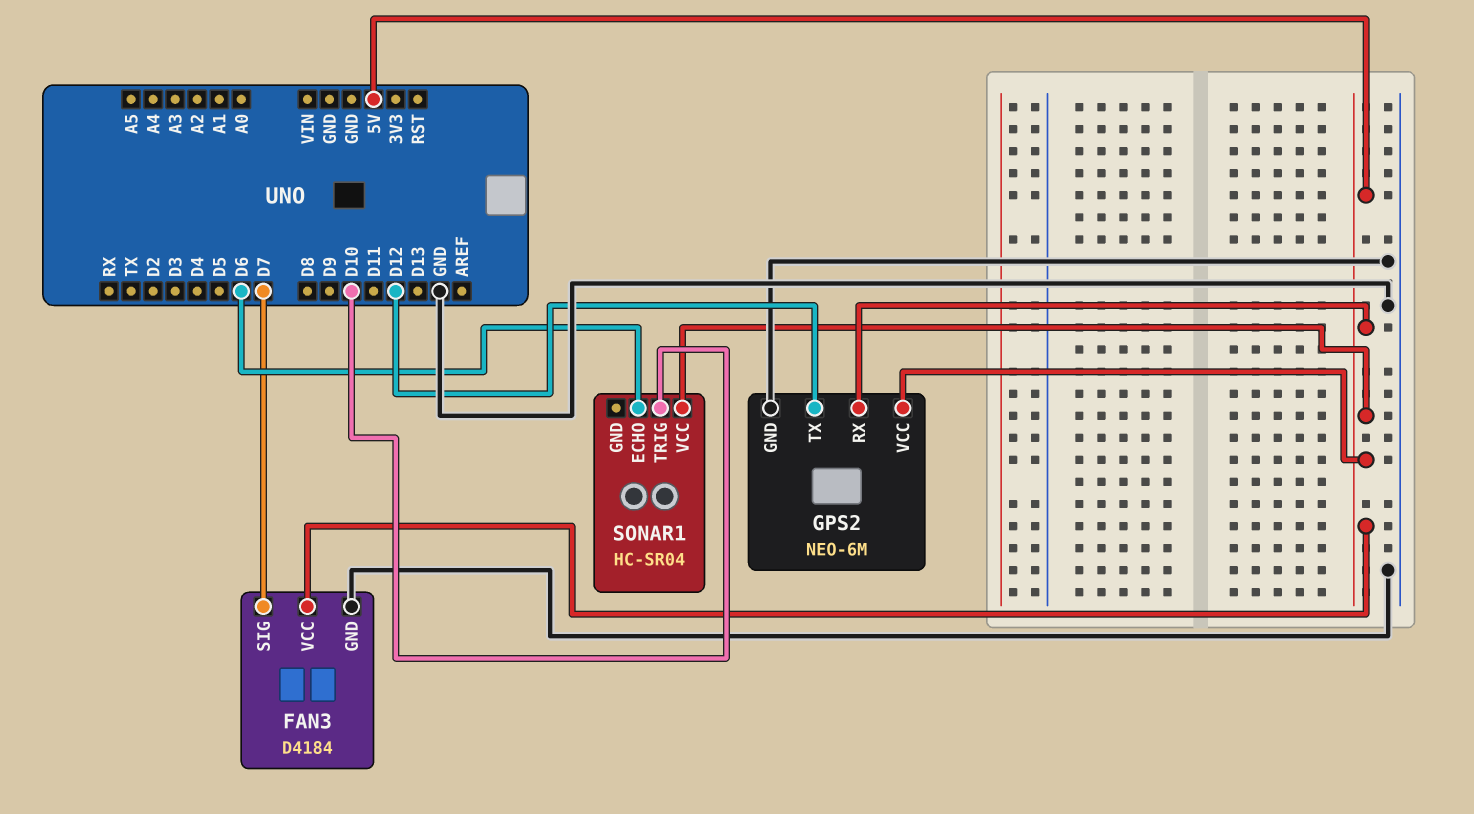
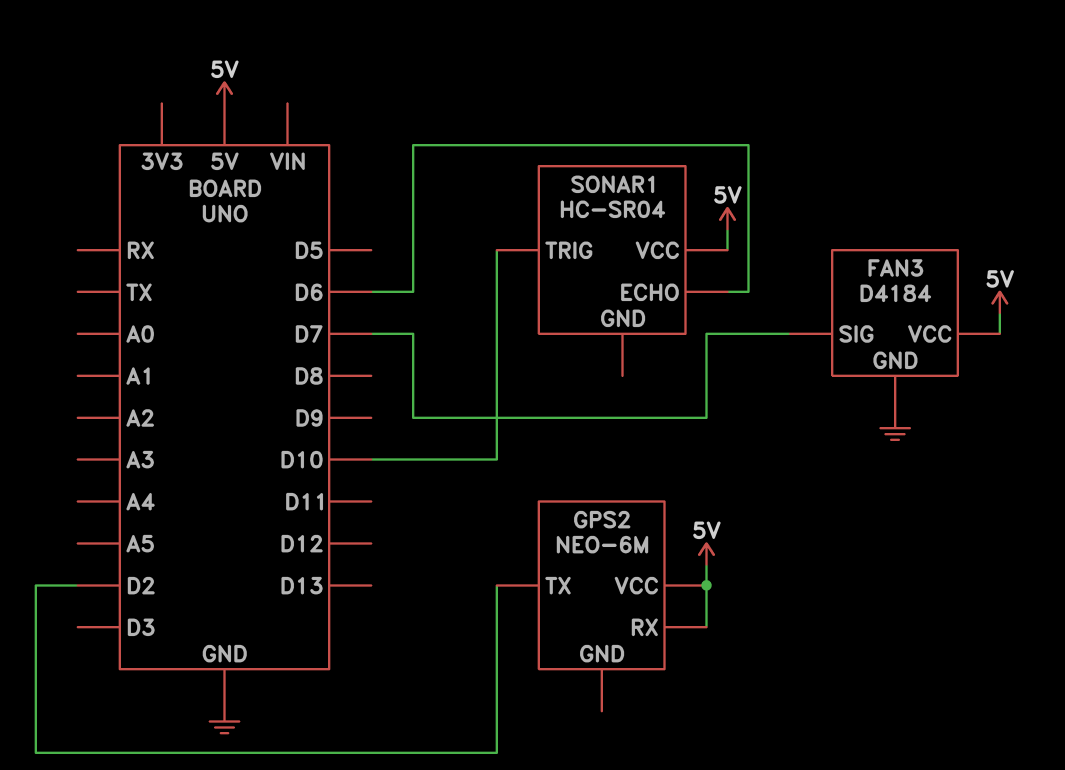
GPS2 pin GND: GND -> none
GPS2 pin TX: D12 -> D2

